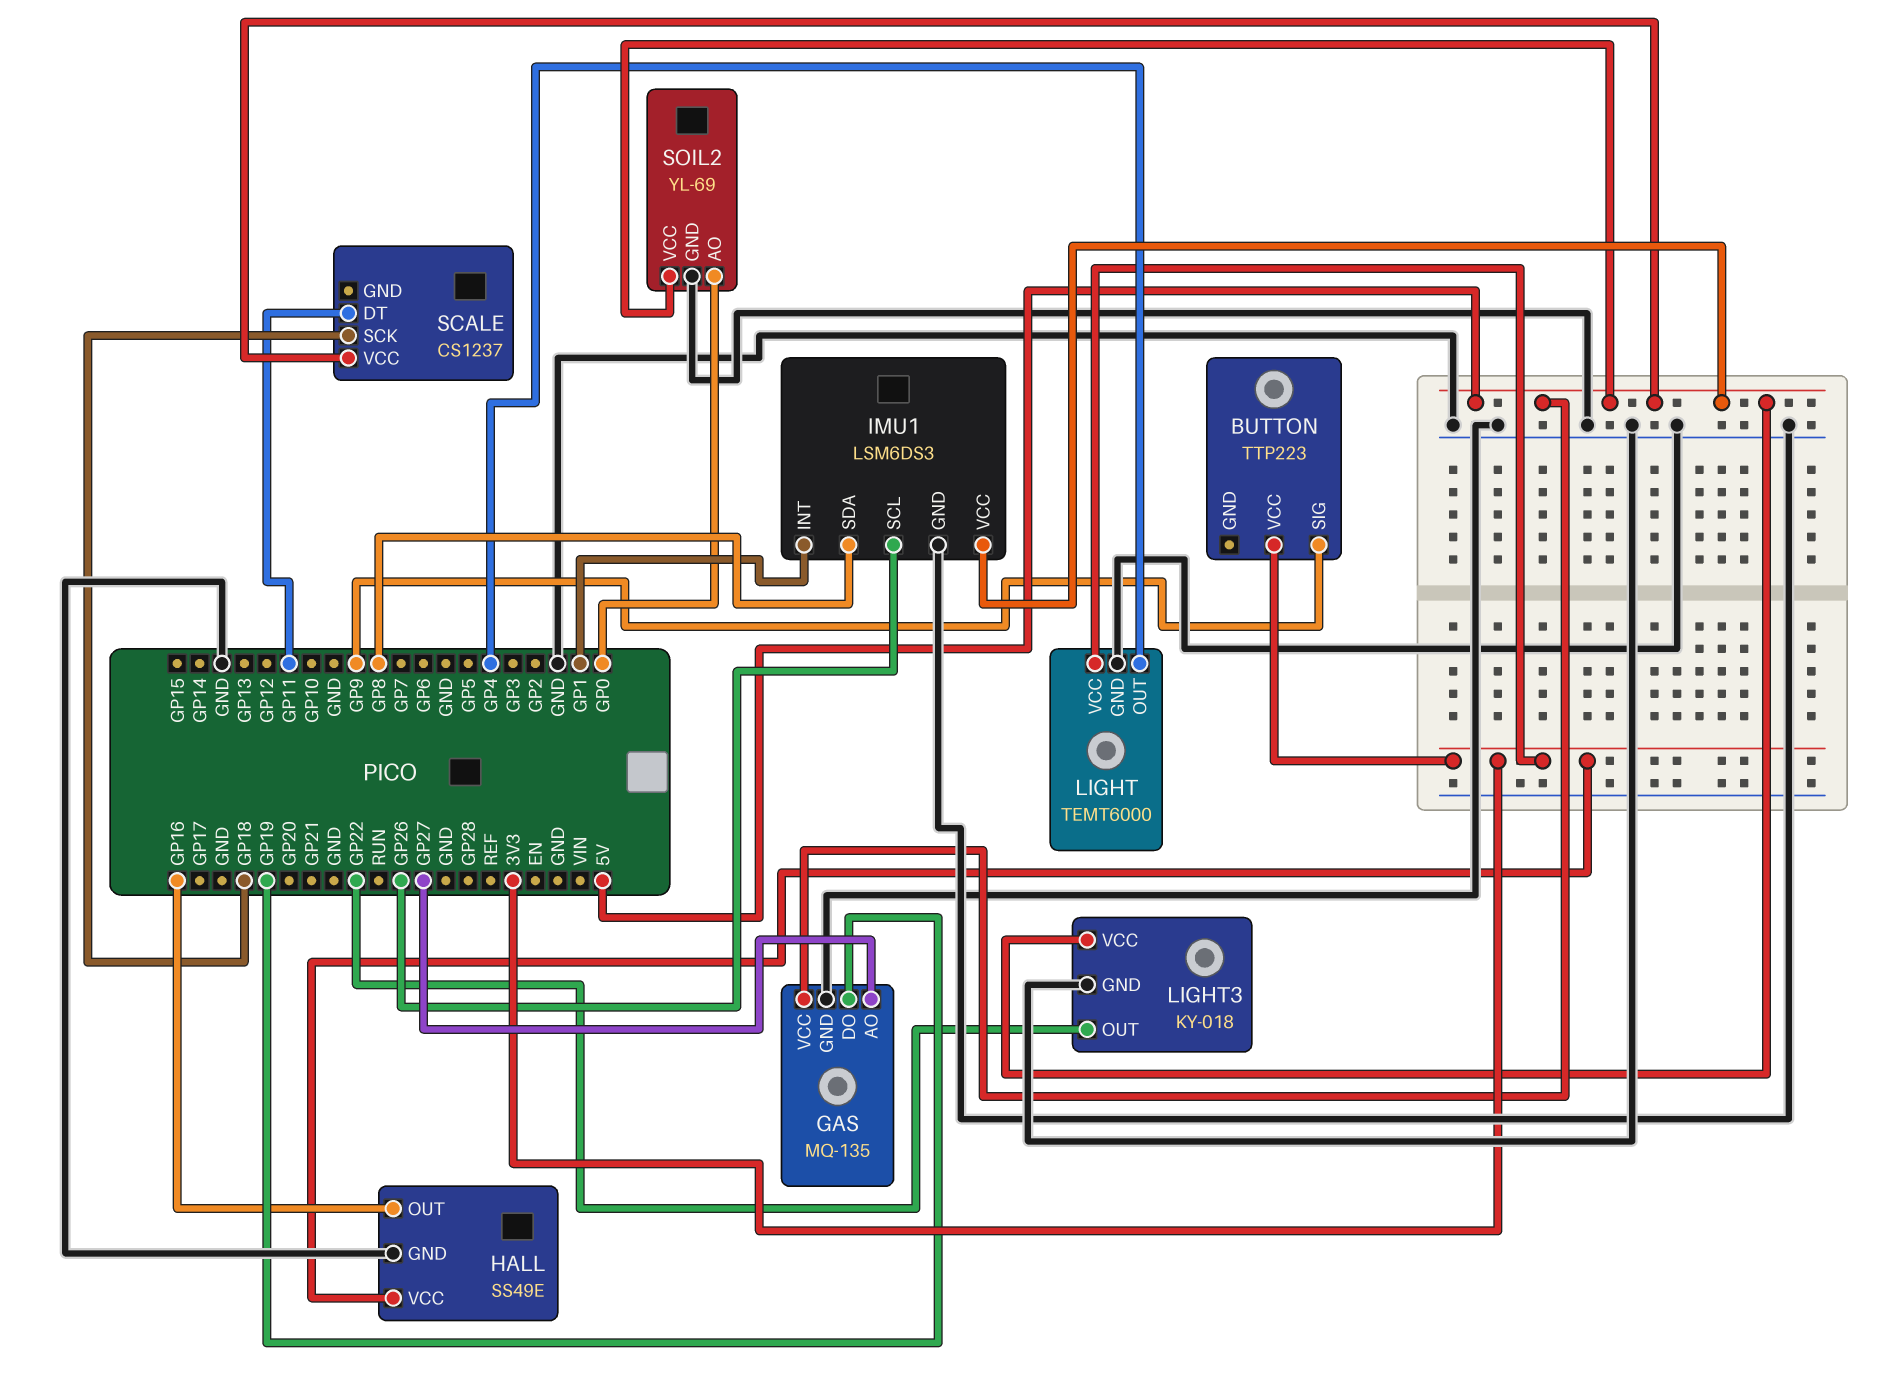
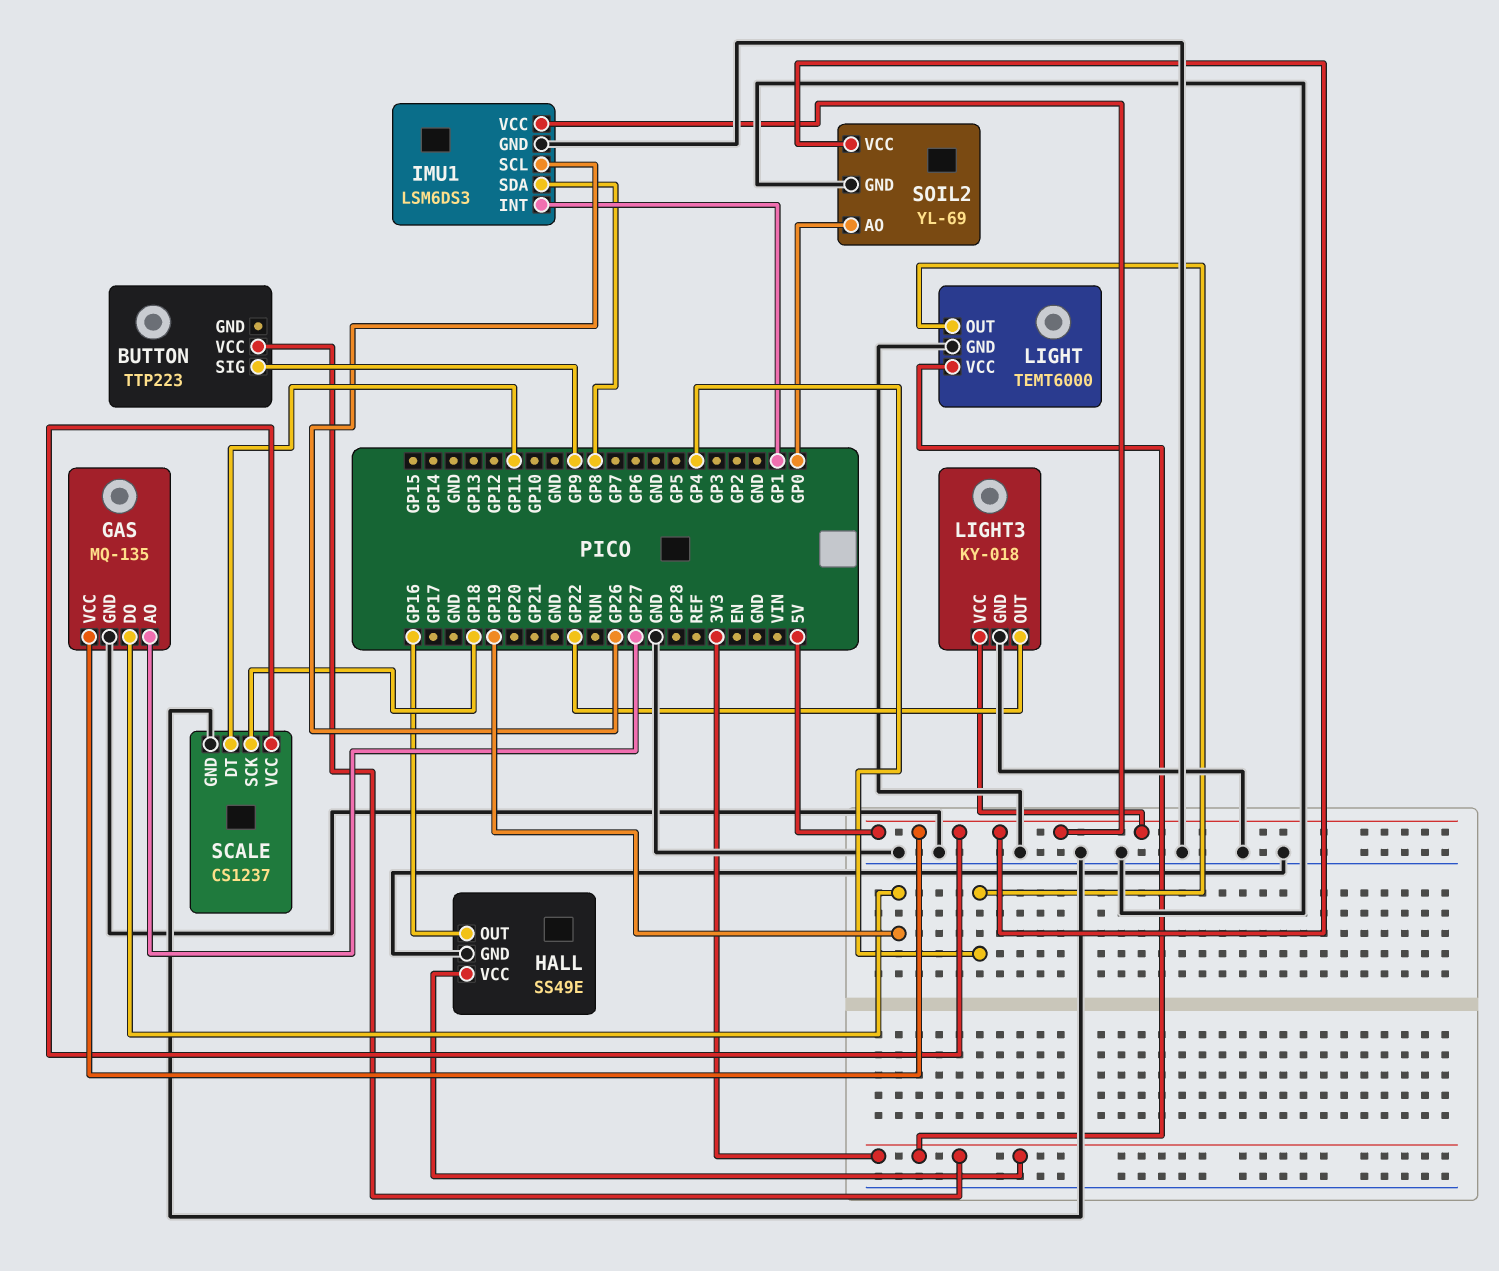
SCALE pin GND: none -> GND

